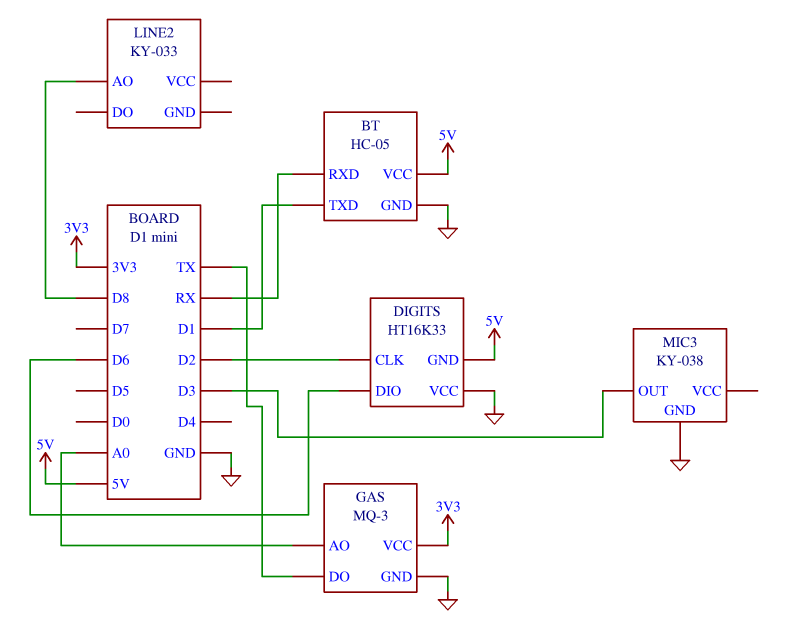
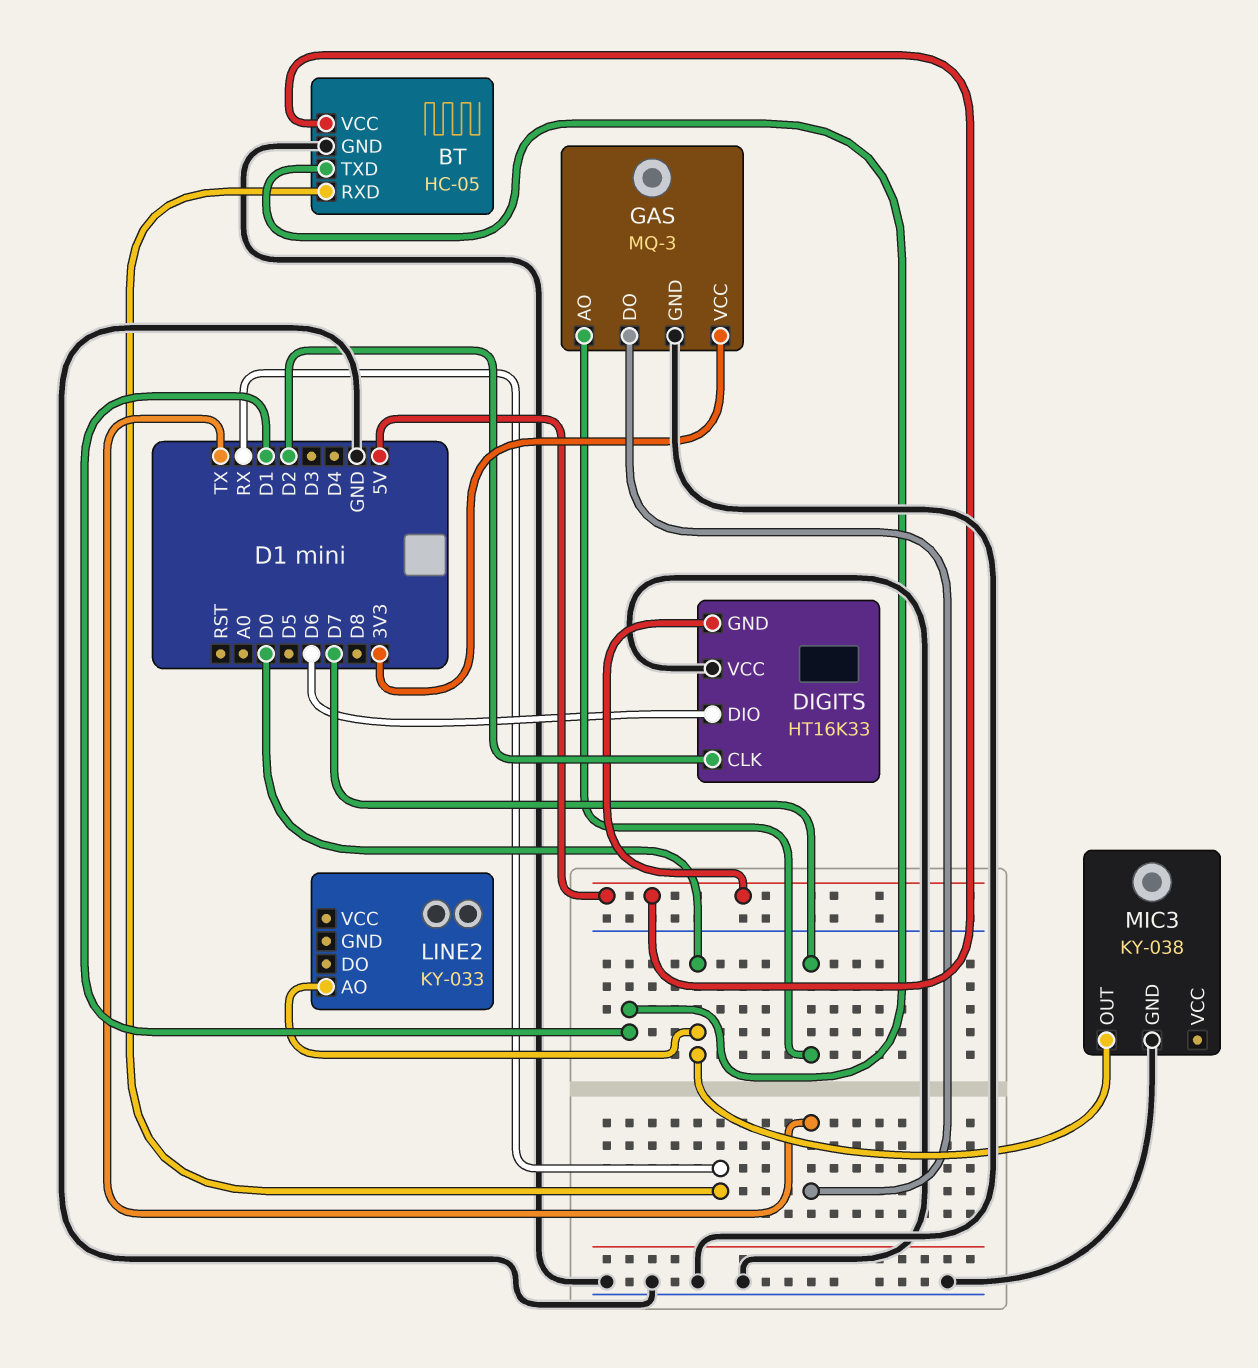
GAS pin AO: A0 -> D7
LINE2 pin AO: D8 -> D0
MIC3 pin OUT: D3 -> D0

